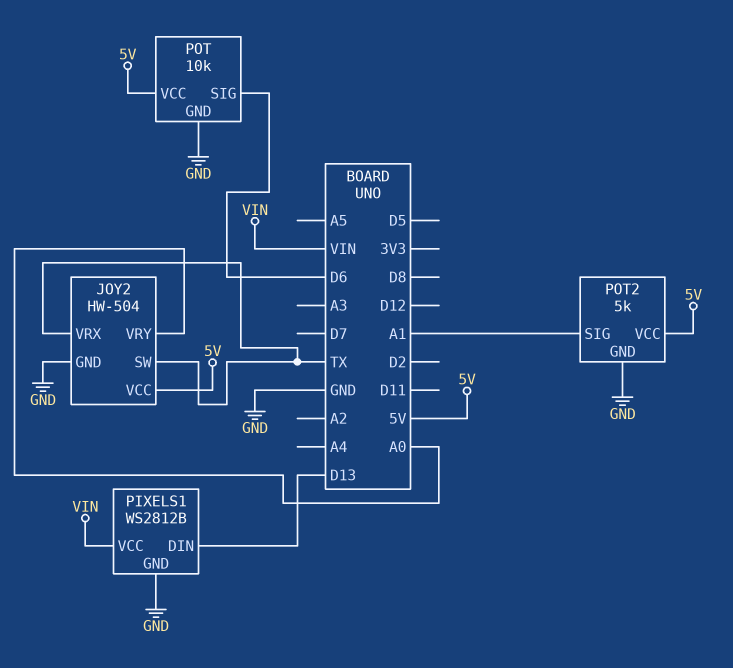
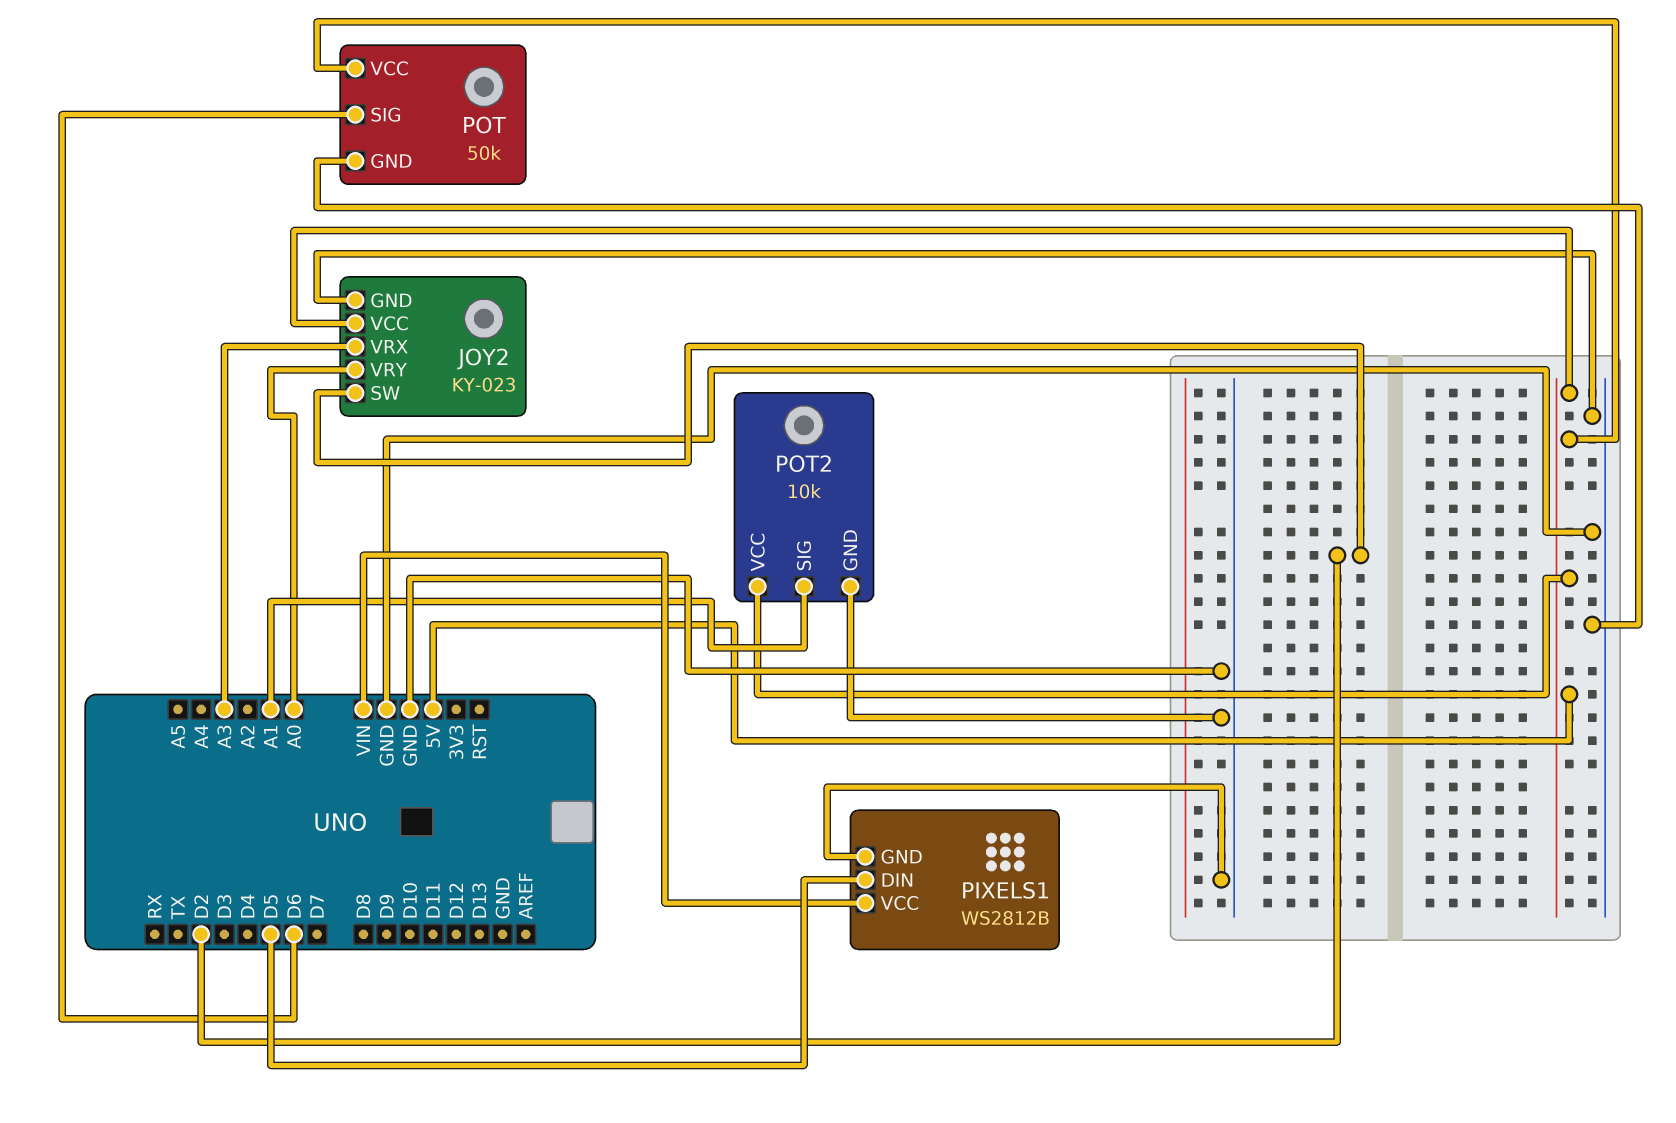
JOY2: HW-504 -> KY-023
JOY2 pin SW: TX -> D2
JOY2 pin VRX: TX -> A3
PIXELS1 pin DIN: D13 -> D5
POT: 10k -> 50k
POT2: 5k -> 10k

